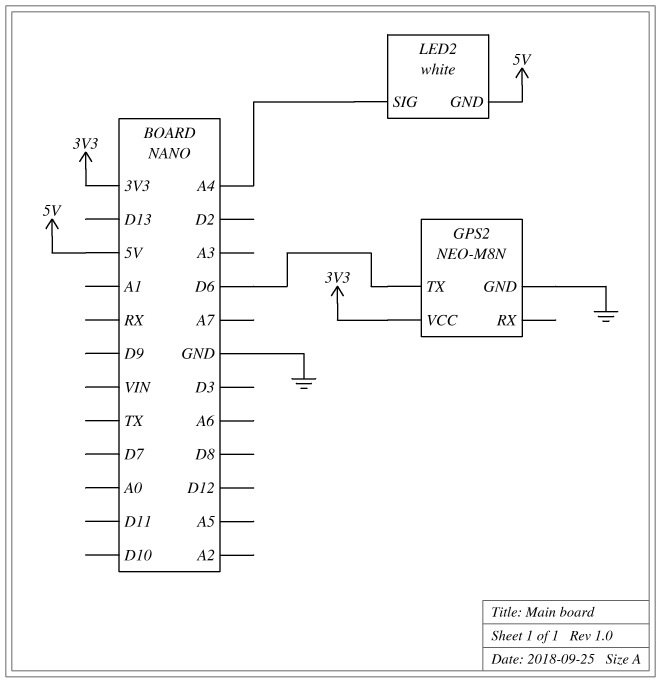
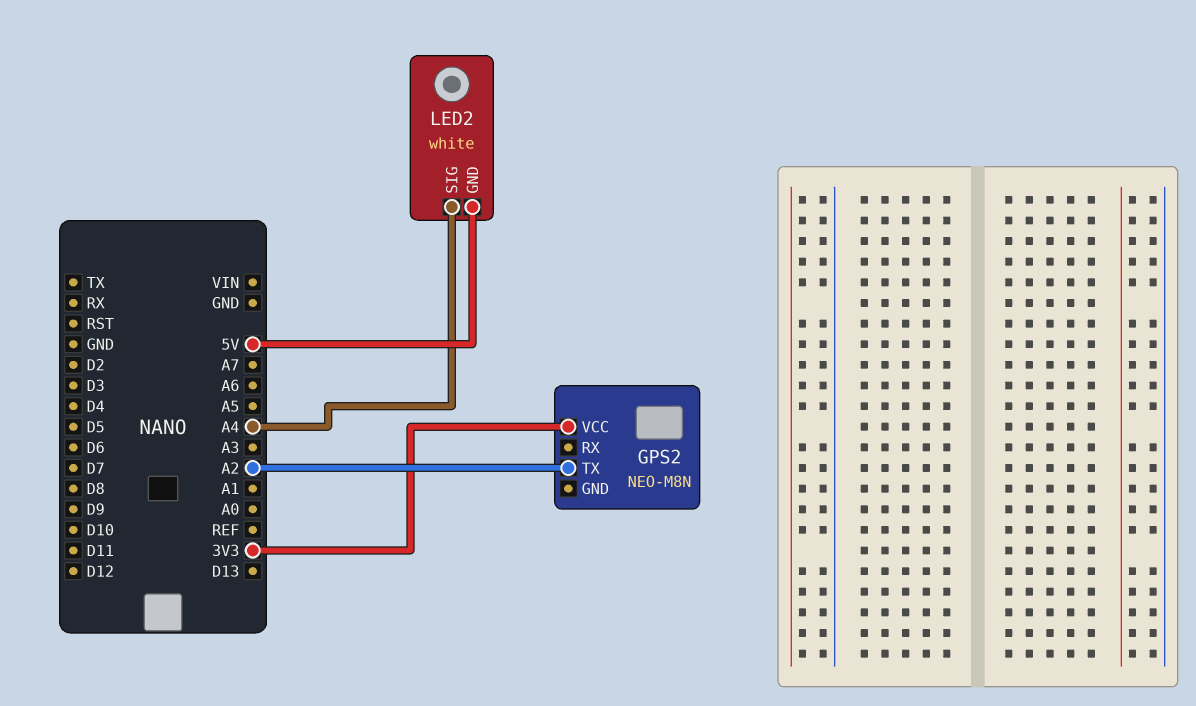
GPS2 pin GND: GND -> none
GPS2 pin TX: D6 -> A2

